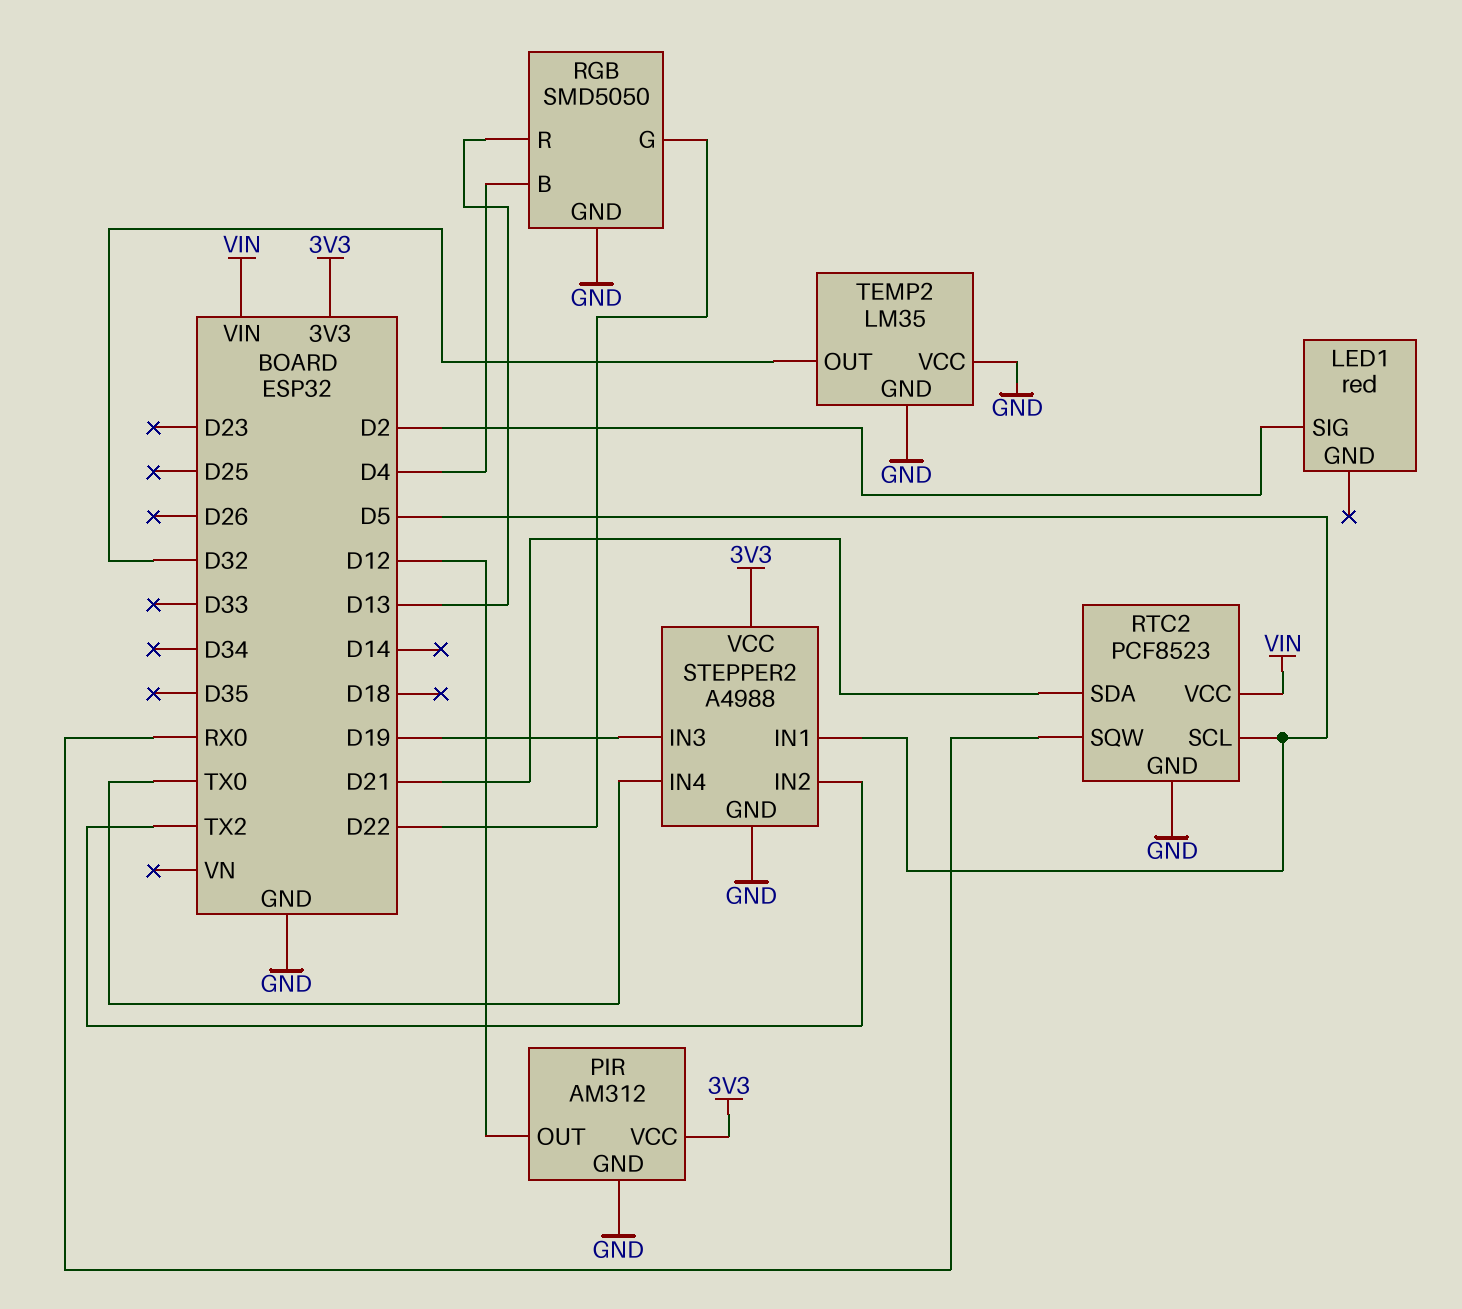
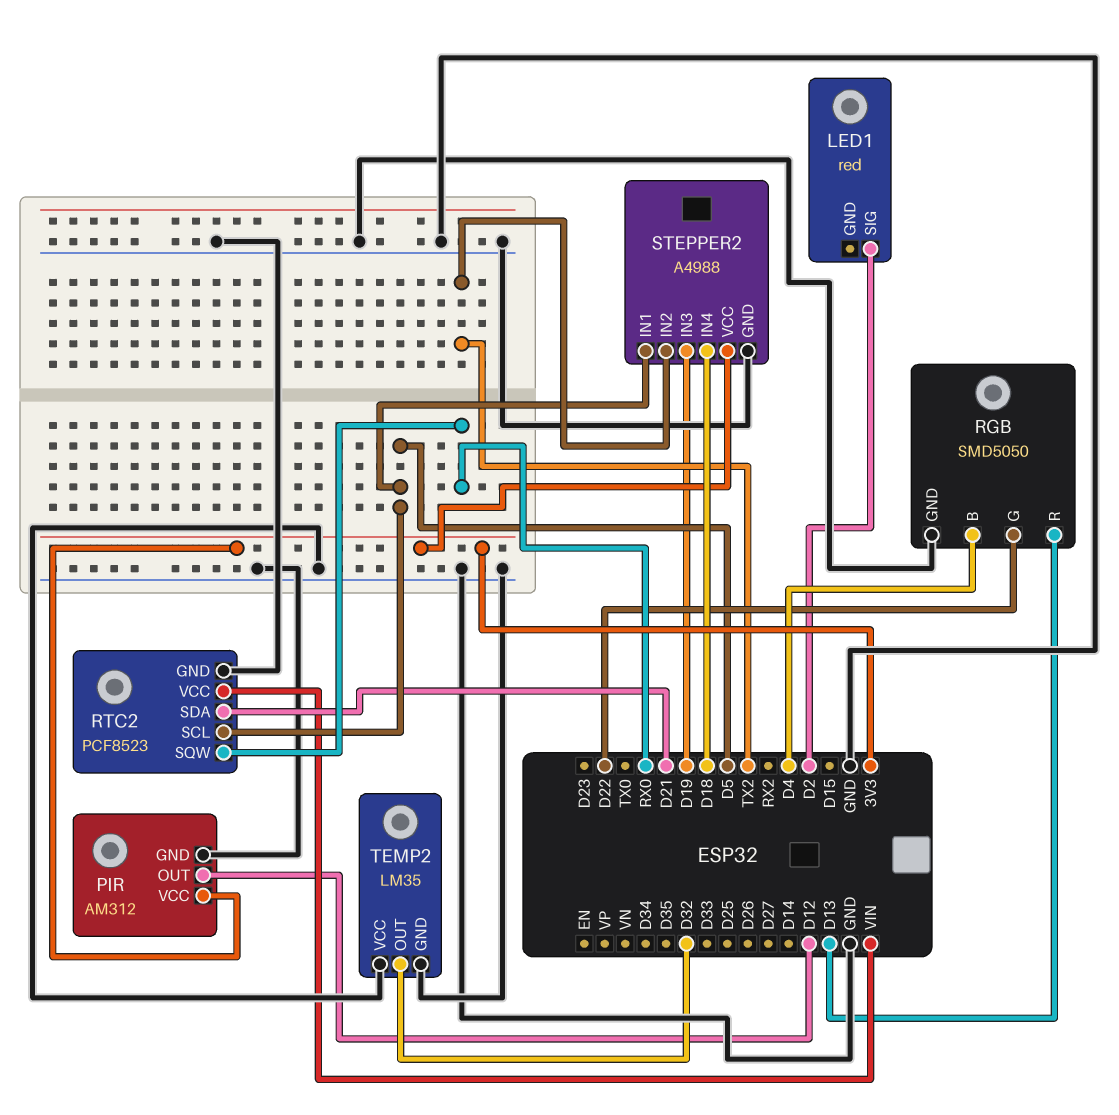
STEPPER2 pin IN4: TX0 -> D18

